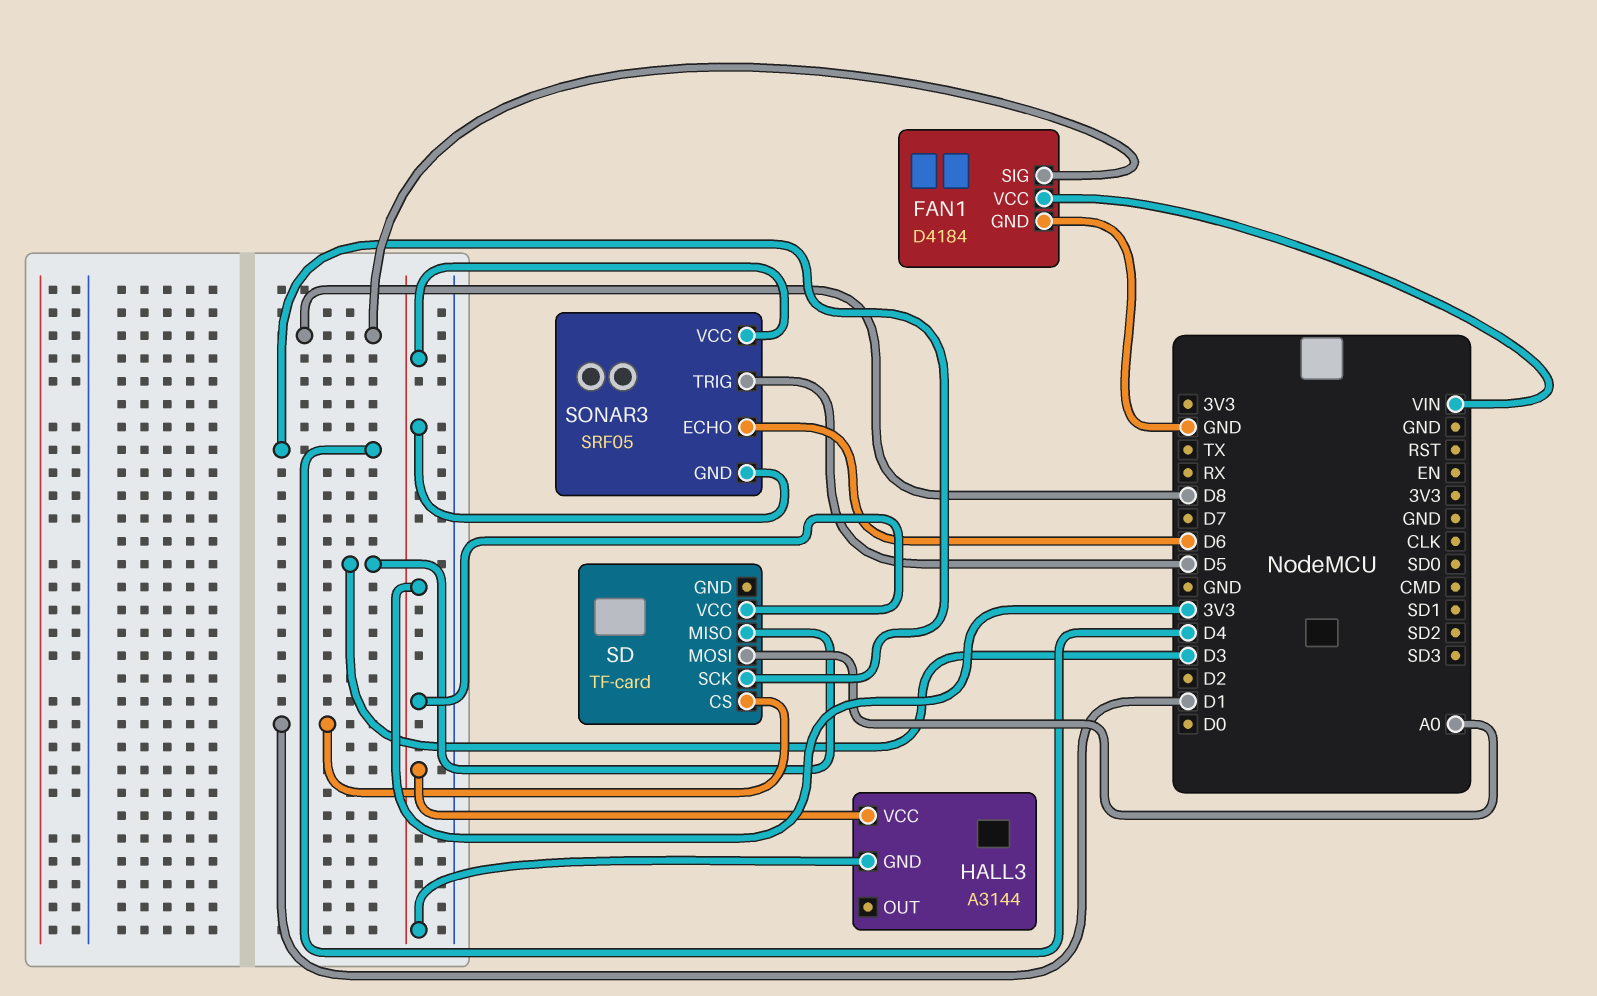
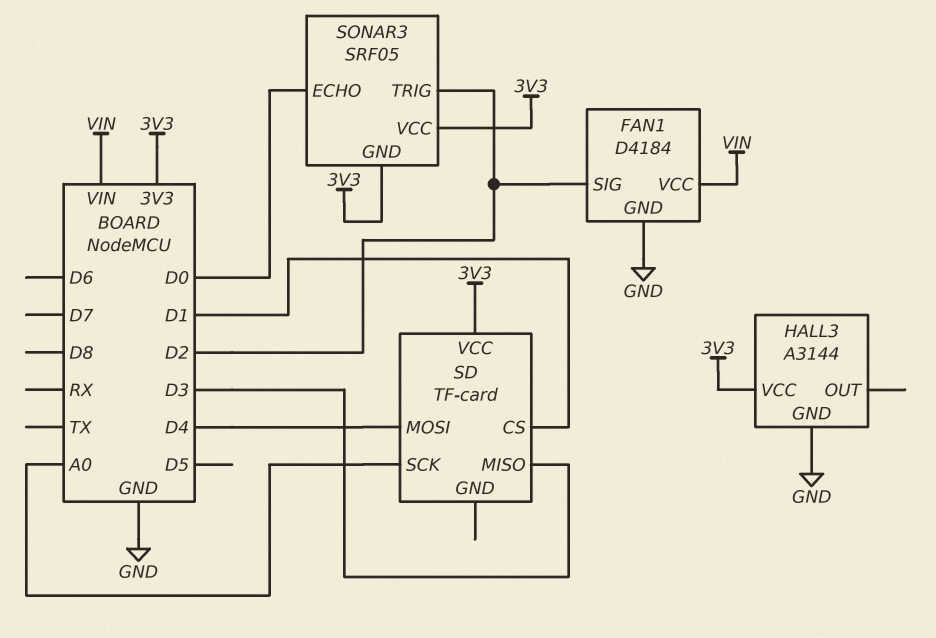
FAN1 pin SIG: D8 -> D2
HALL3 pin GND: 3V3 -> GND
SD pin MOSI: A0 -> D4
SD pin SCK: D4 -> A0
SONAR3 pin ECHO: D6 -> D0
SONAR3 pin TRIG: D5 -> D2

